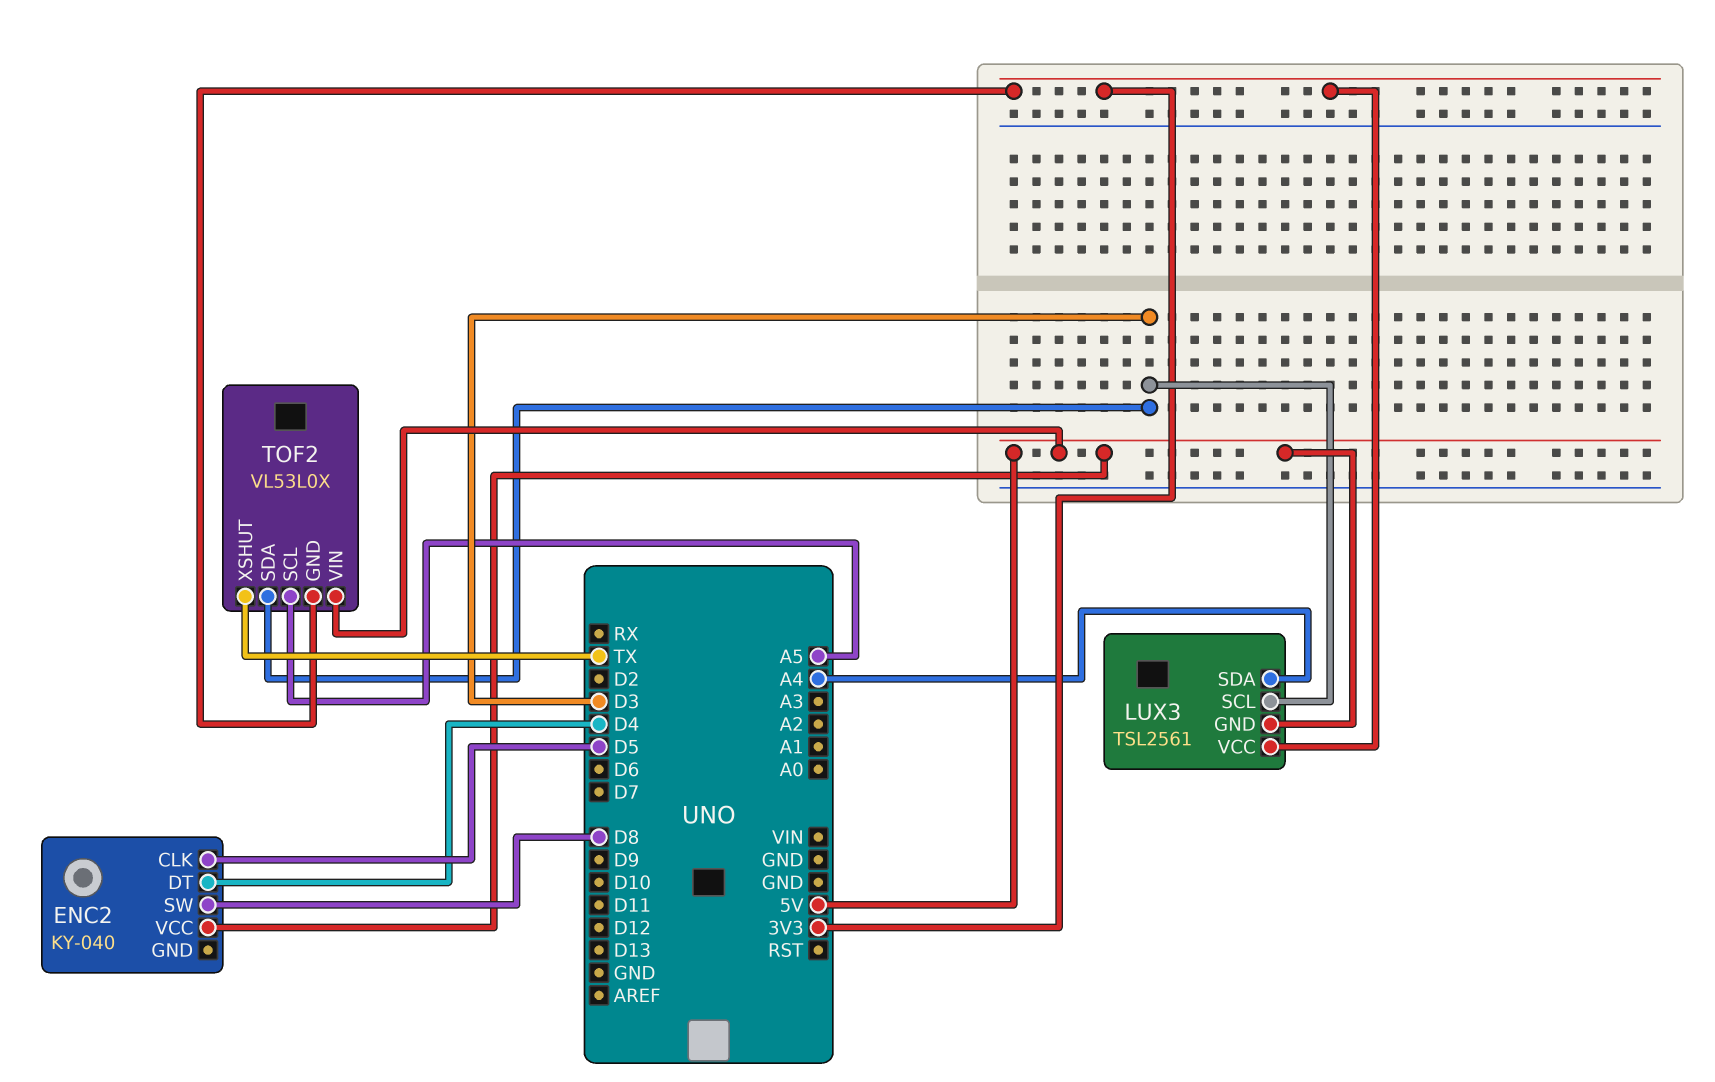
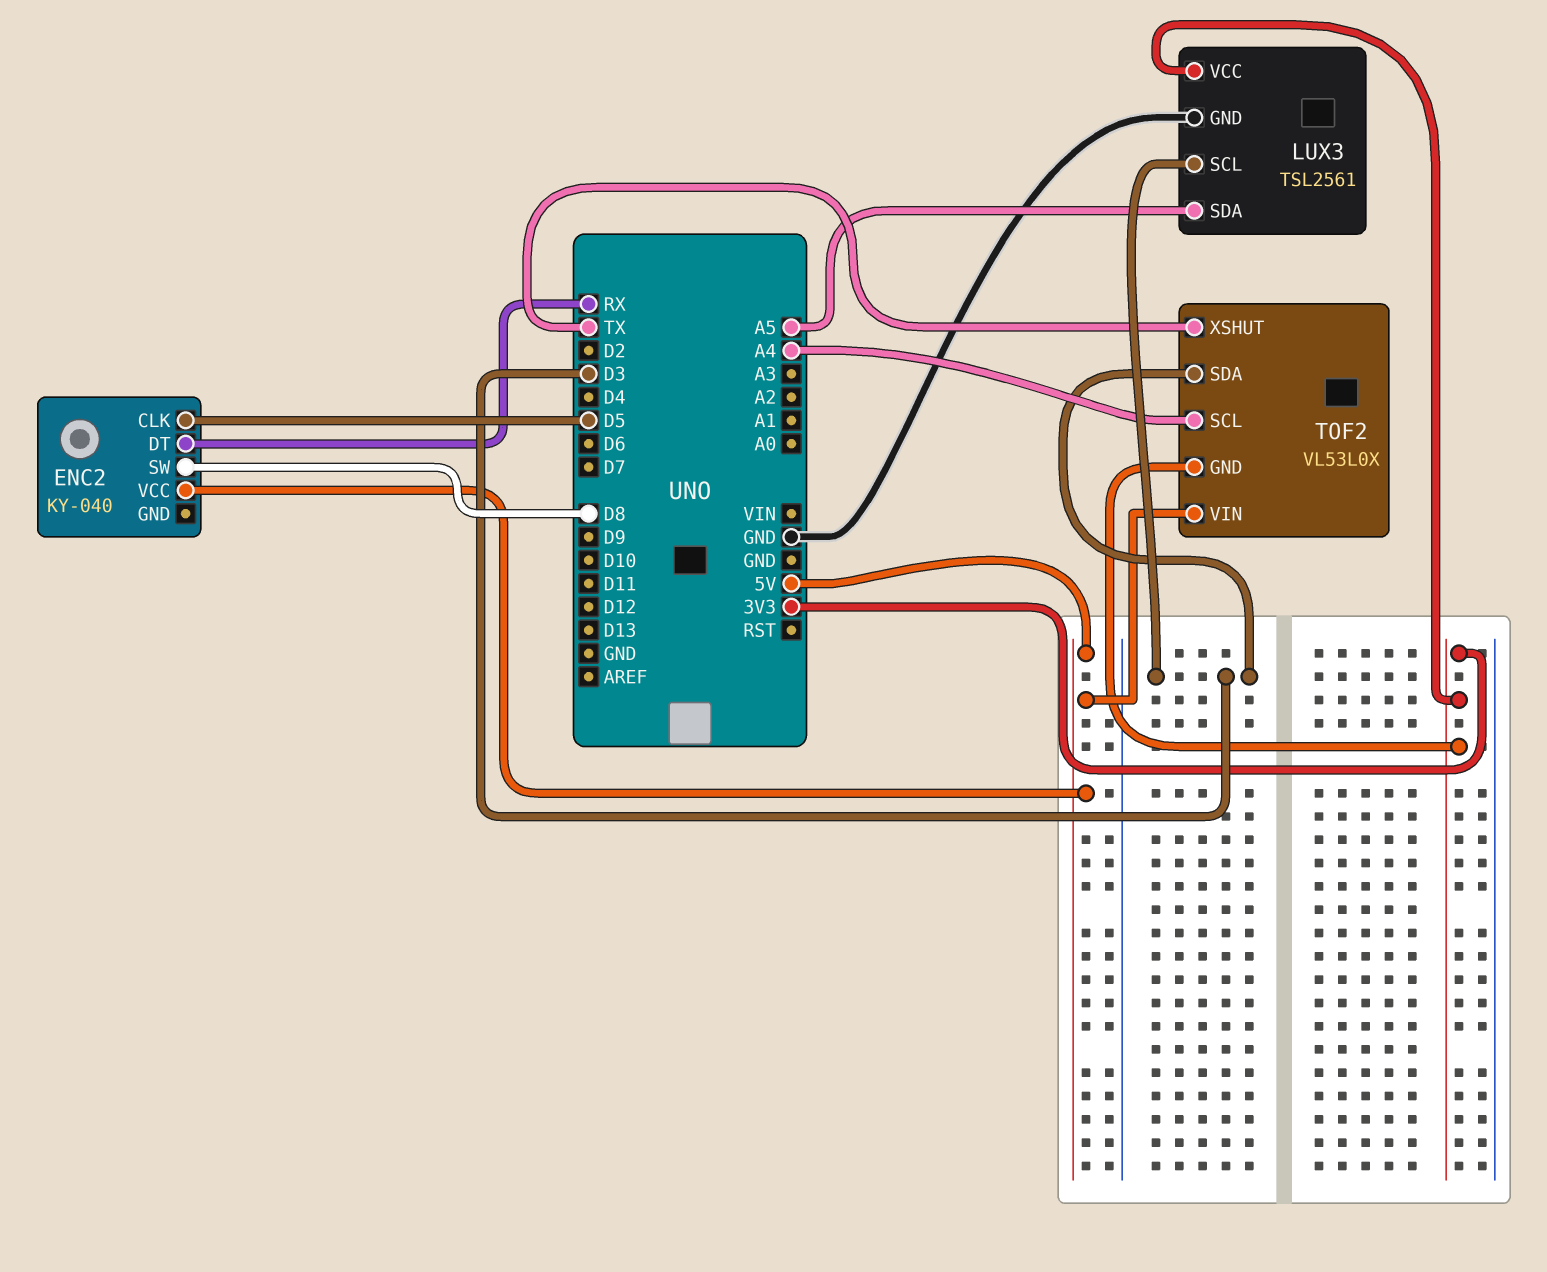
ENC2 pin DT: D4 -> RX
LUX3 pin GND: 5V -> GND
LUX3 pin SDA: A4 -> A5
TOF2 pin SCL: A5 -> A4

